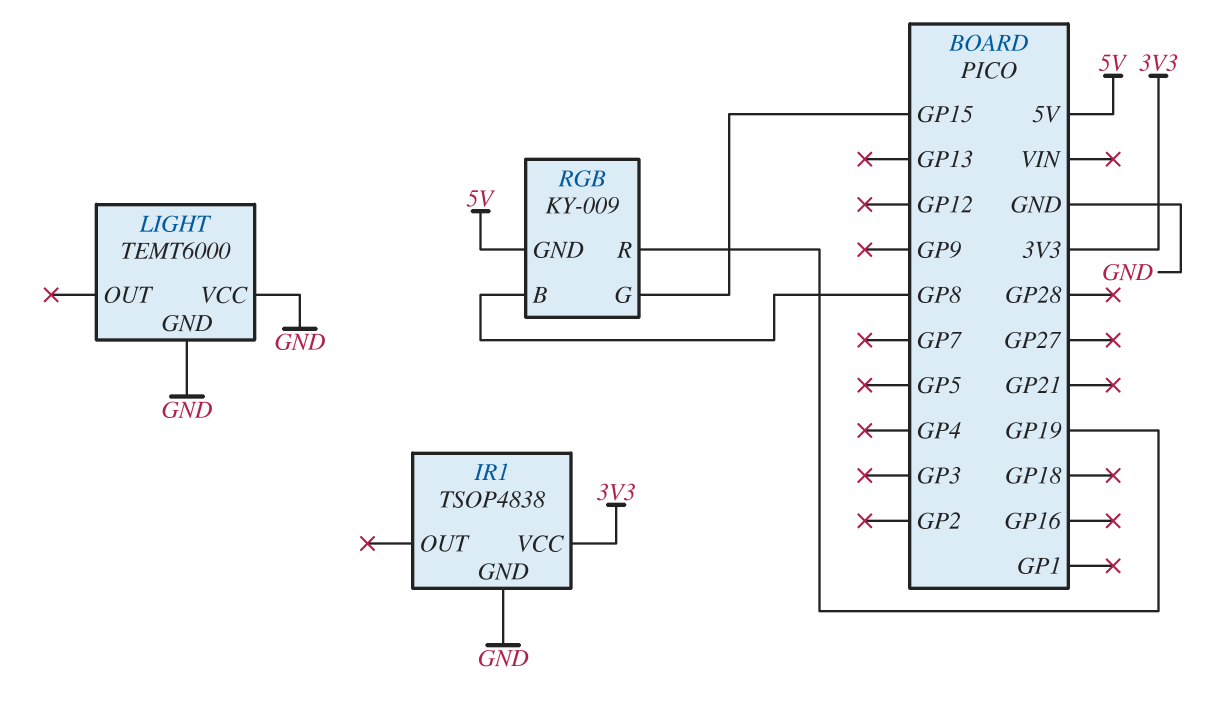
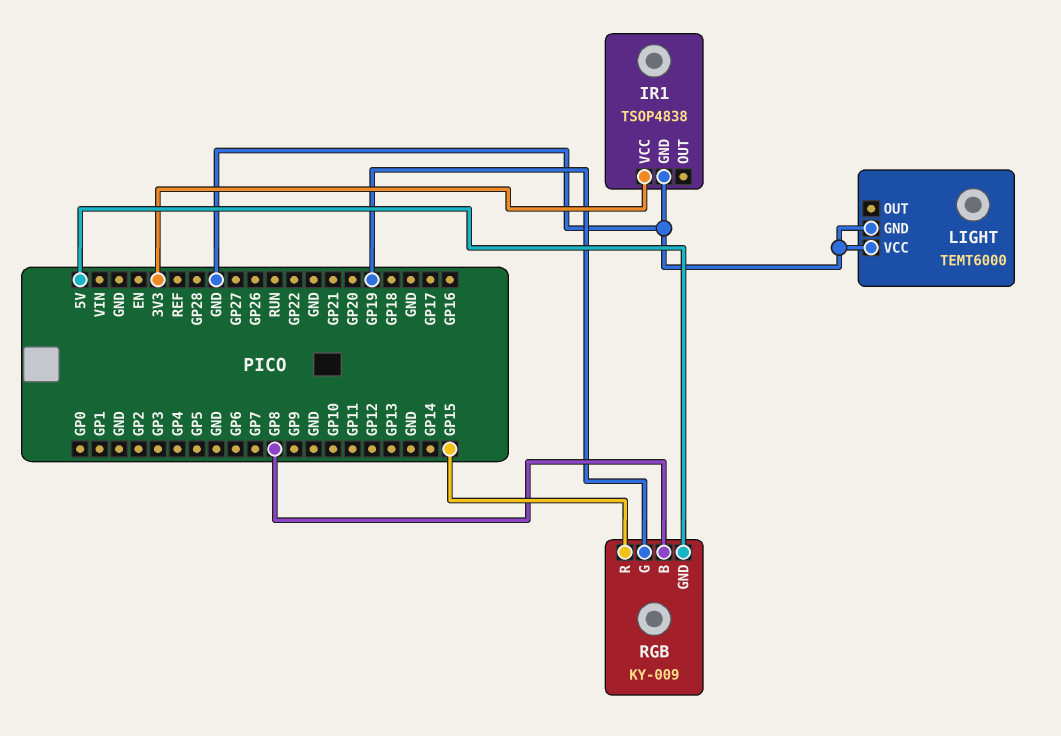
RGB pin G: GP15 -> GP19
RGB pin R: GP19 -> GP15

